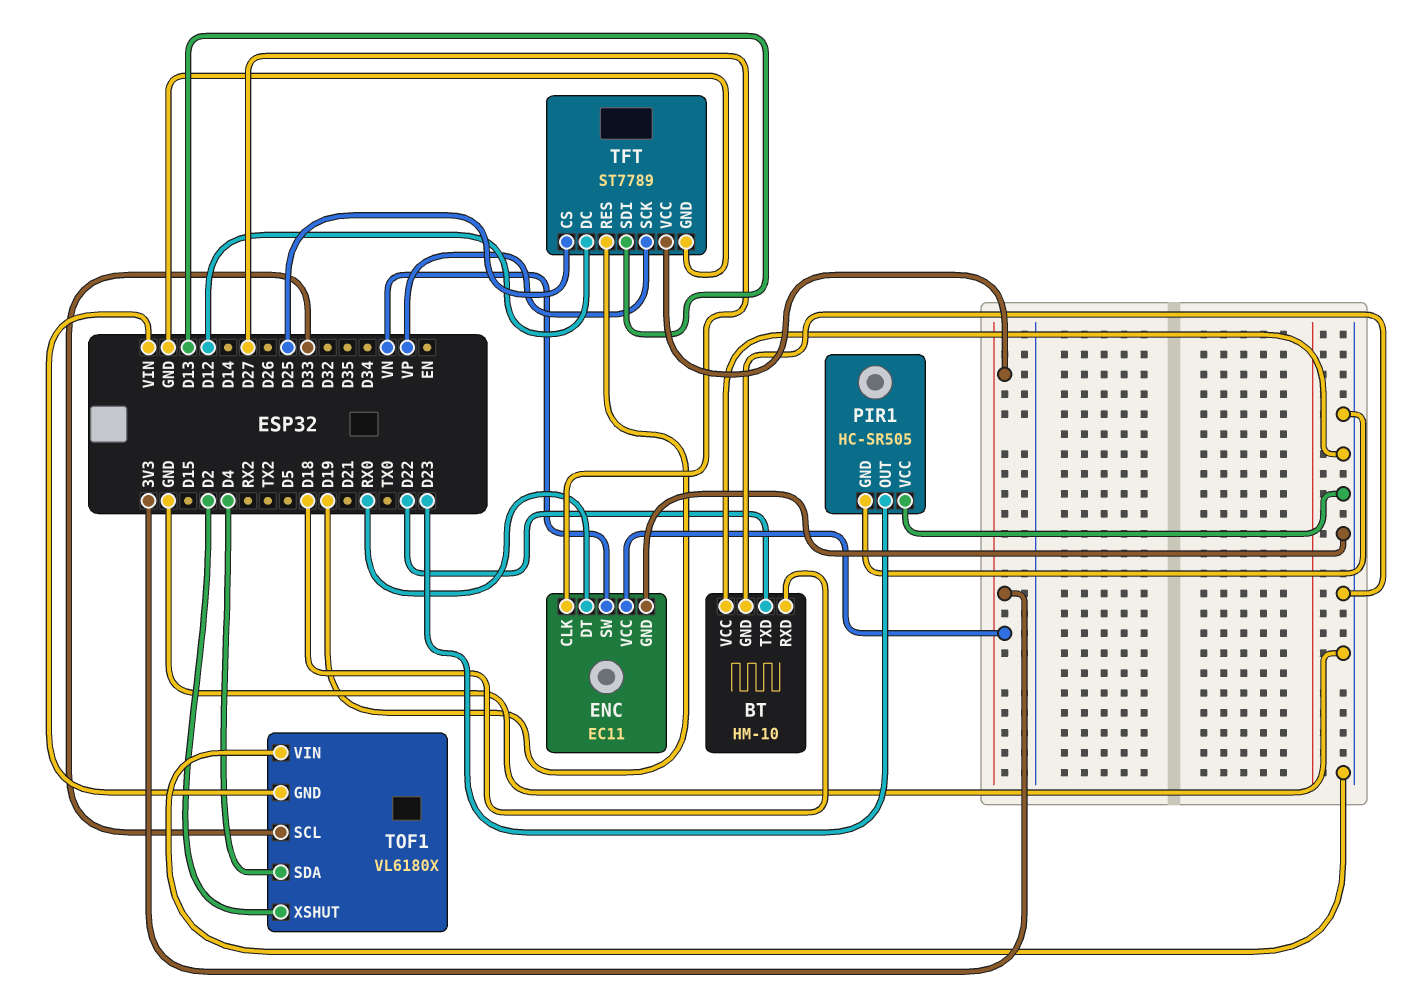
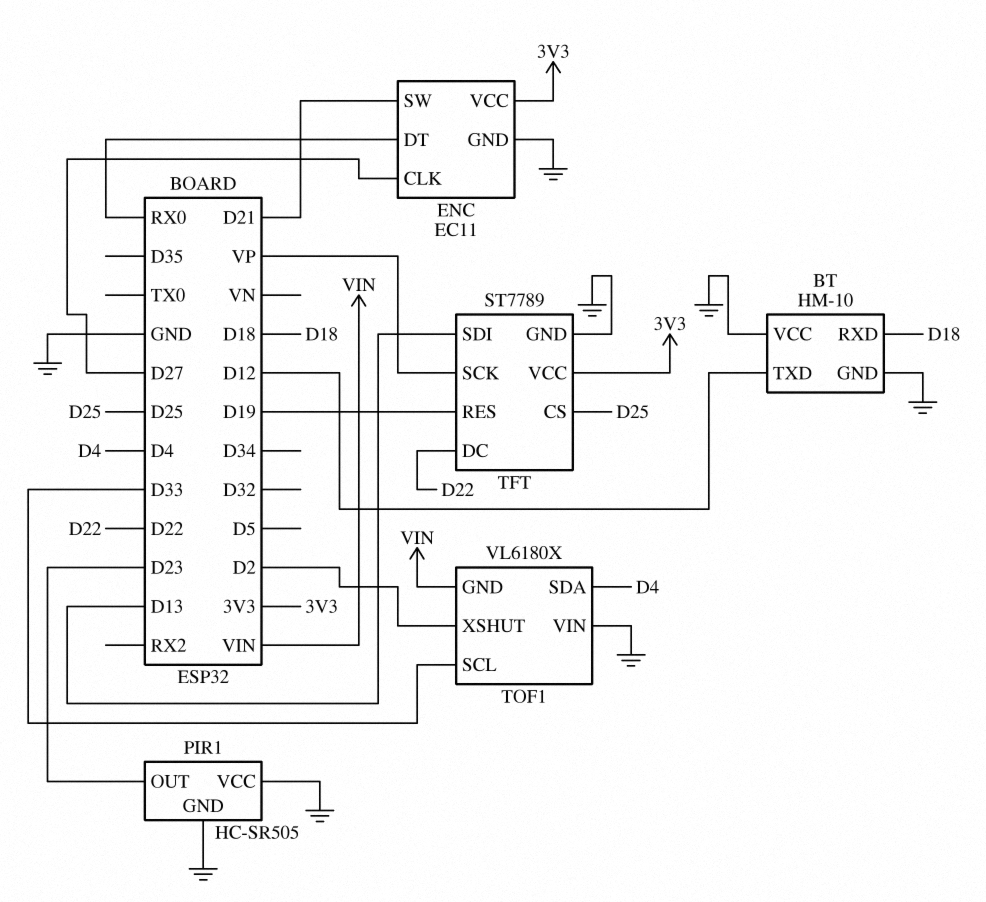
BT pin TXD: D22 -> D12
ENC pin SW: VN -> D21
TFT pin DC: D12 -> D22

